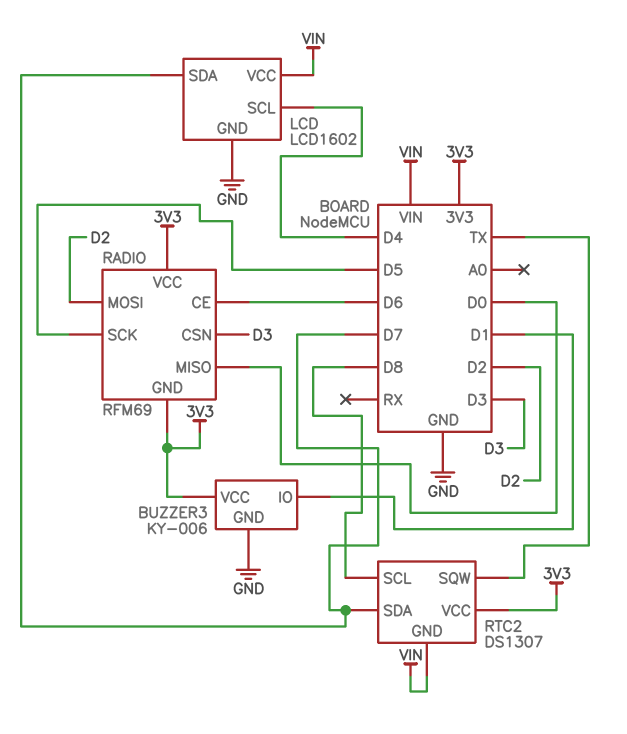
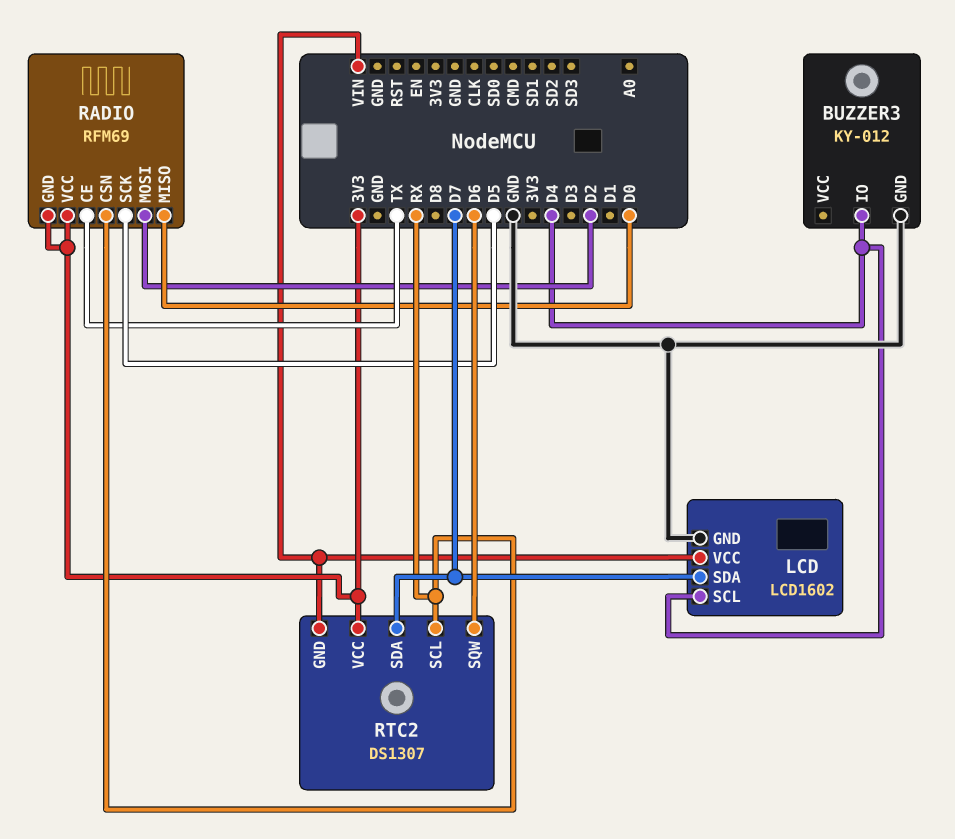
BUZZER3: KY-006 -> KY-012
BUZZER3 pin IO: D1 -> D4
BUZZER3 pin VCC: 3V3 -> none
RADIO pin CE: D6 -> TX
RADIO pin CSN: D3 -> RX
RTC2 pin SCL: D8 -> RX
RTC2 pin SQW: TX -> D6

